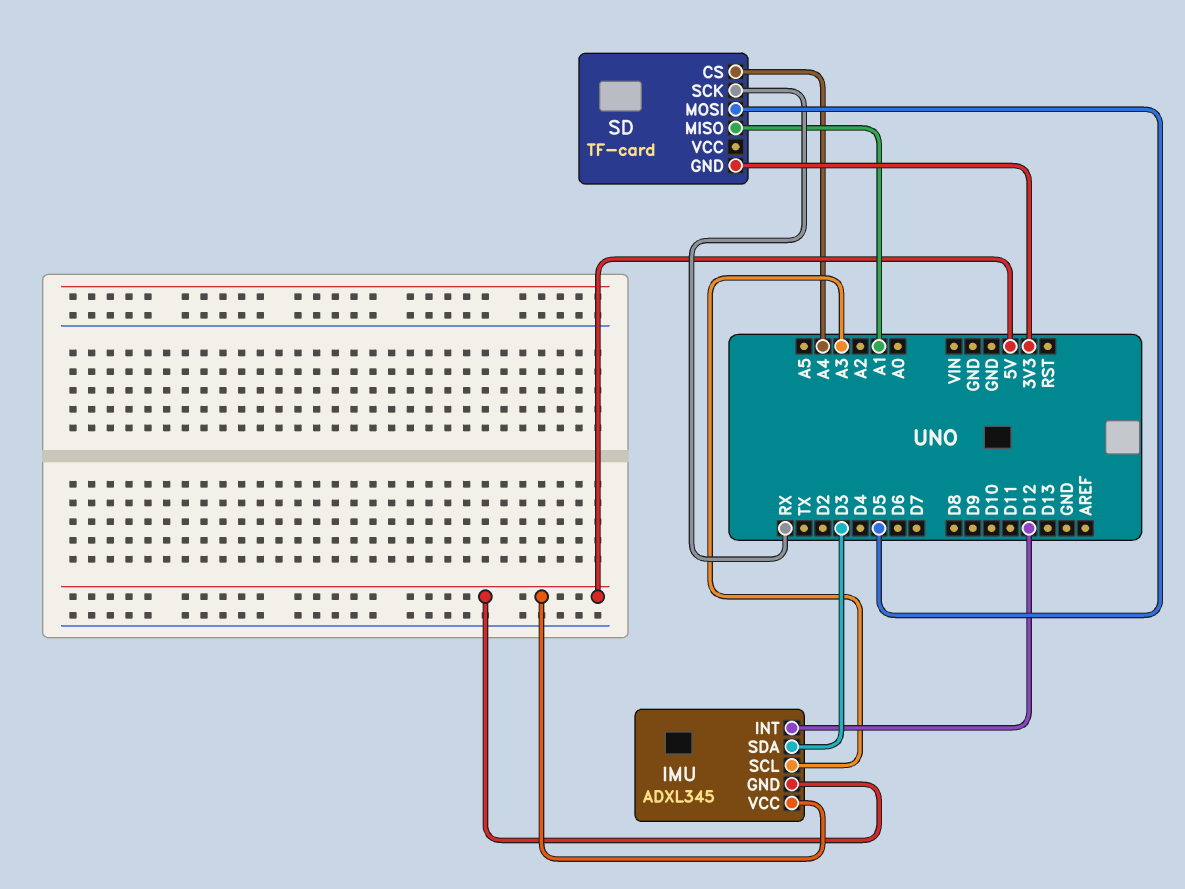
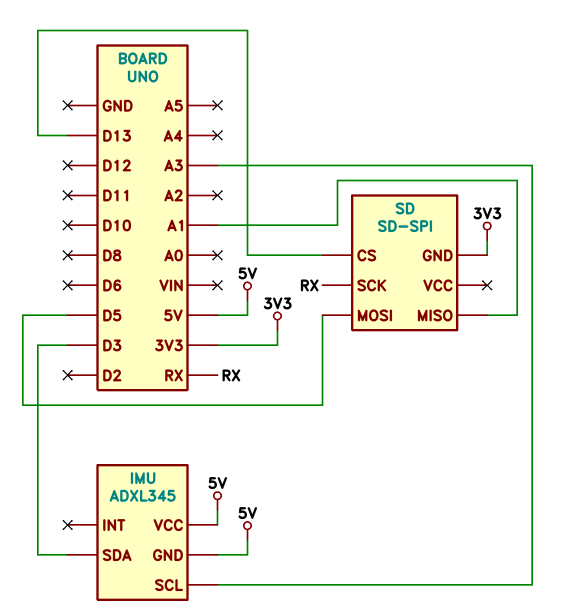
IMU pin INT: D12 -> none
SD: TF-card -> SD-SPI
SD pin CS: A4 -> D13

